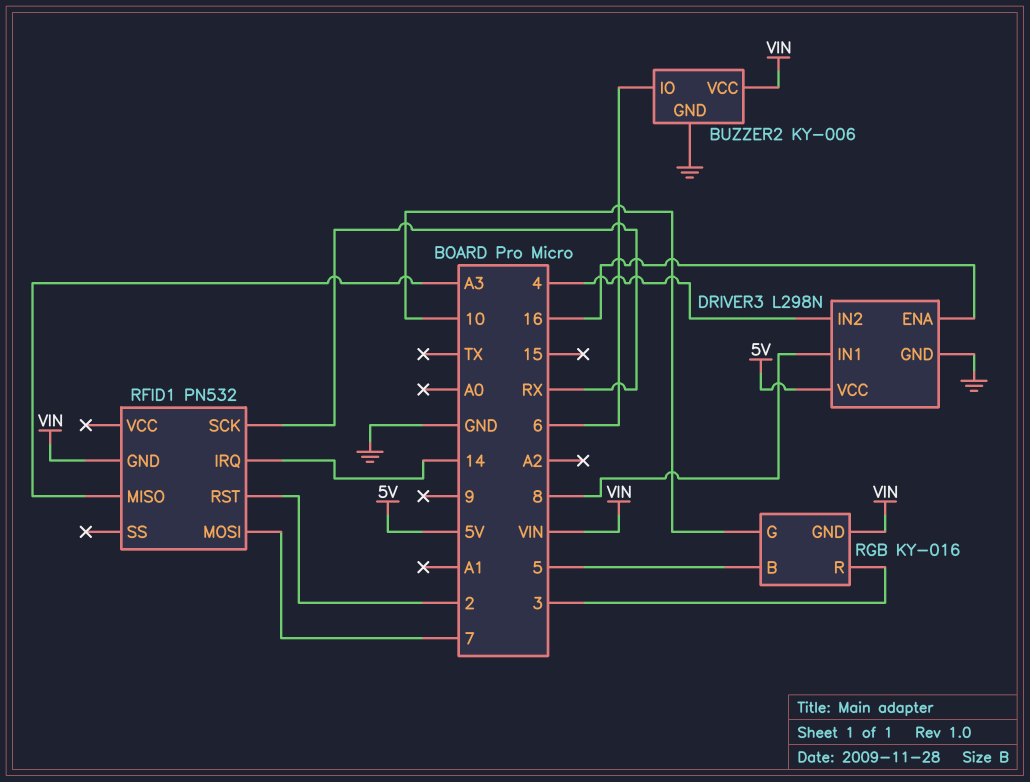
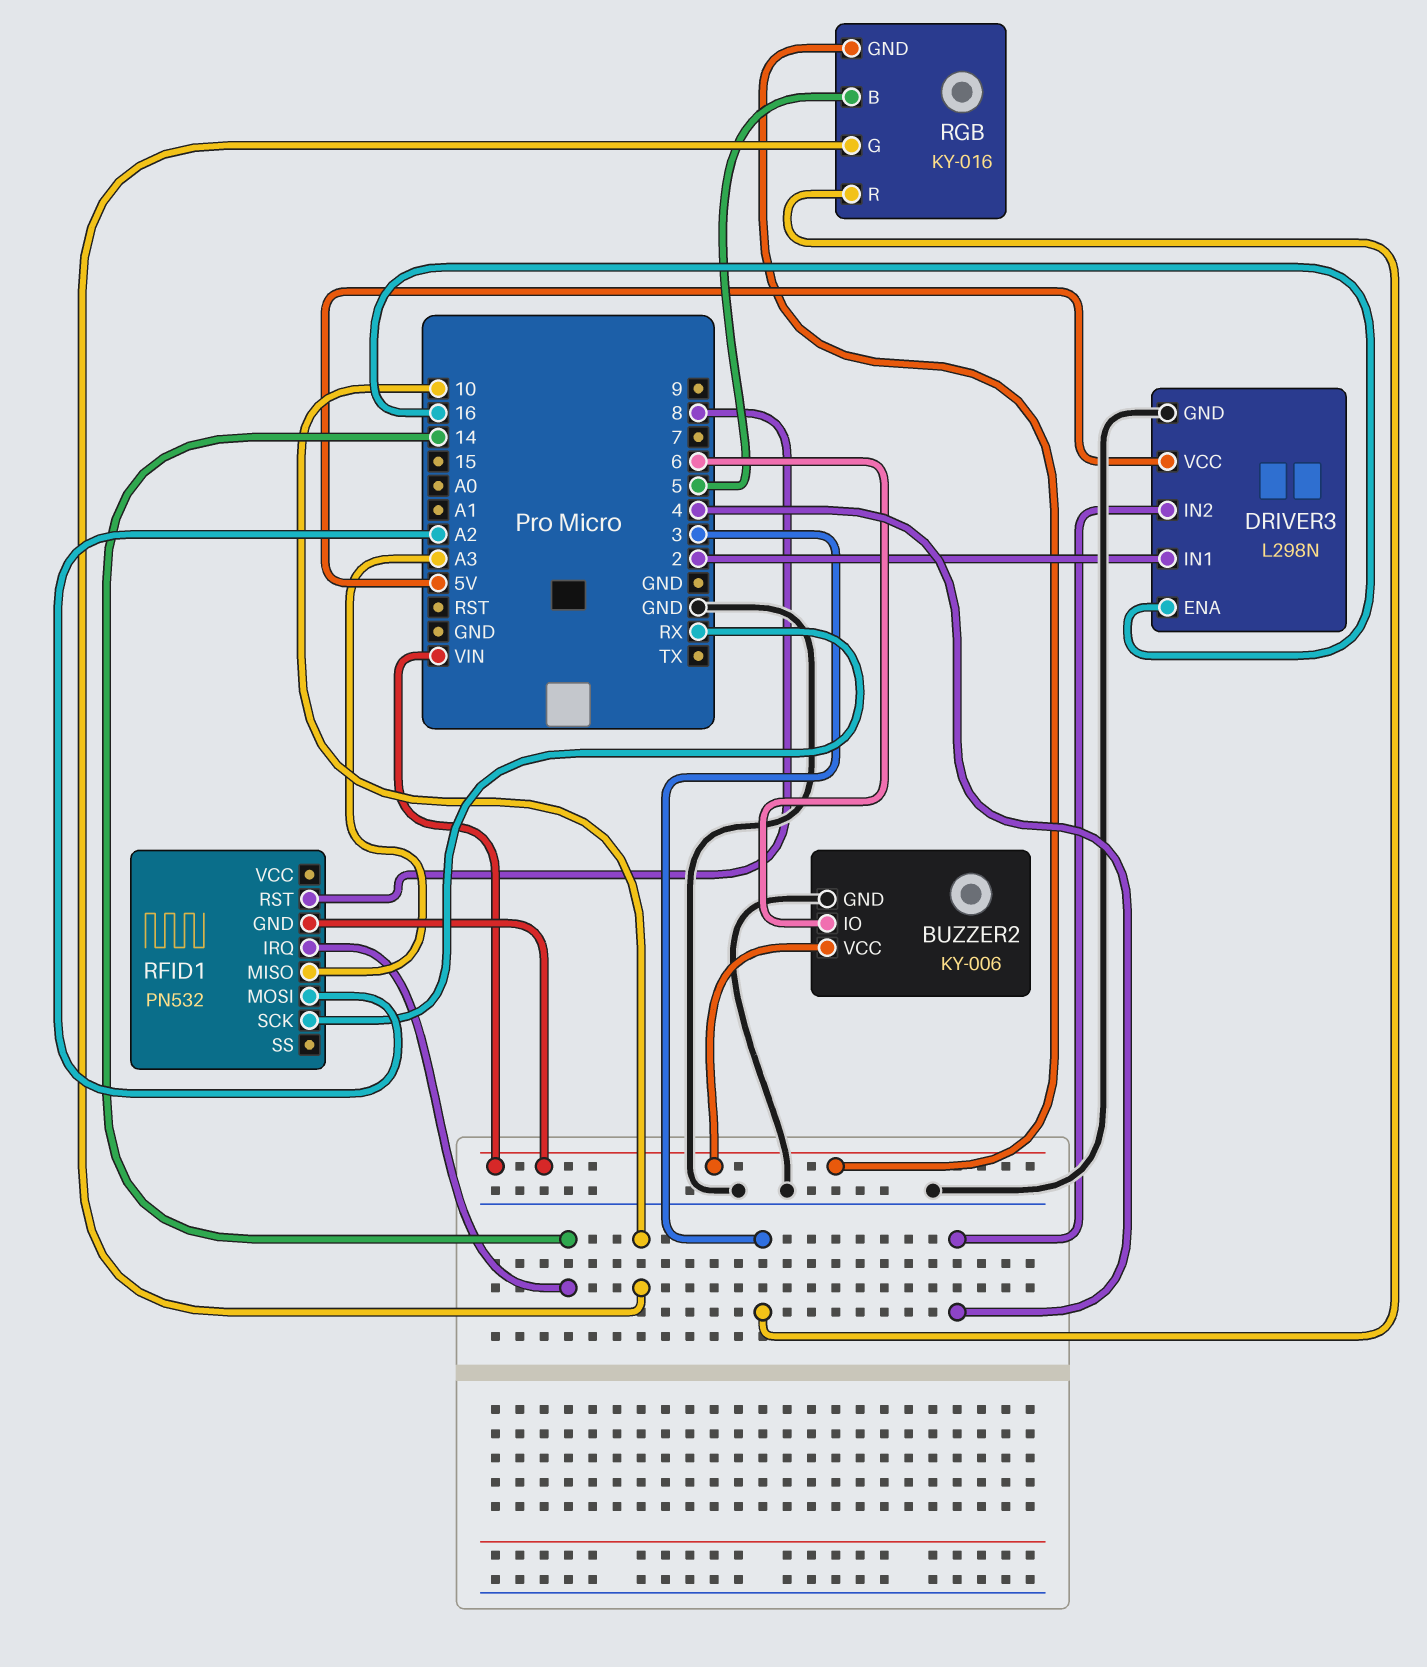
DRIVER3 pin IN1: 8 -> 2
RFID1 pin MOSI: 7 -> A2
RFID1 pin RST: 2 -> 8

